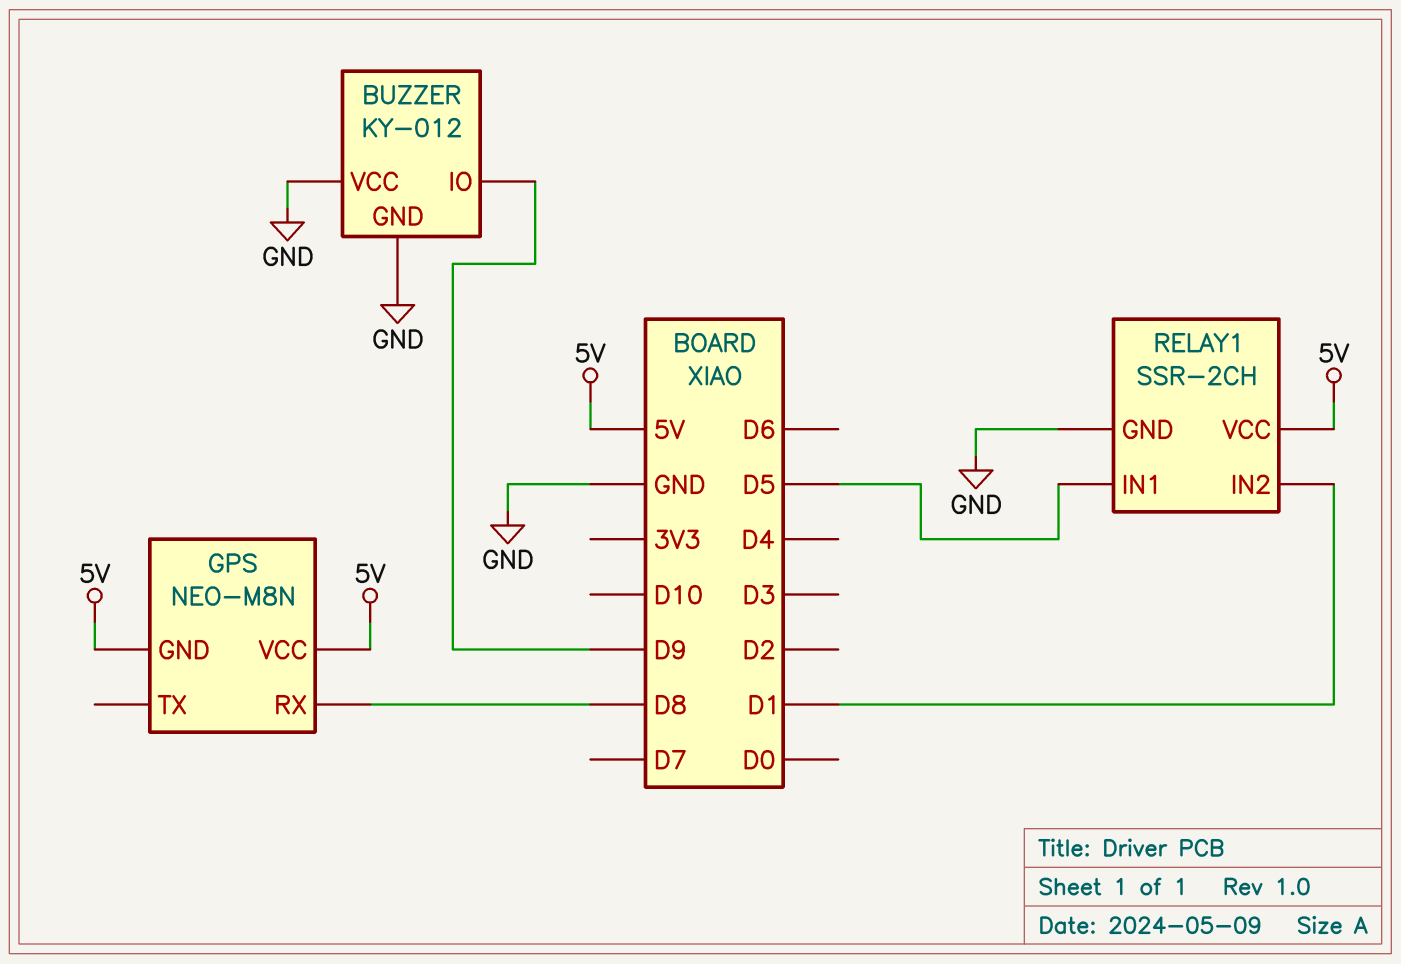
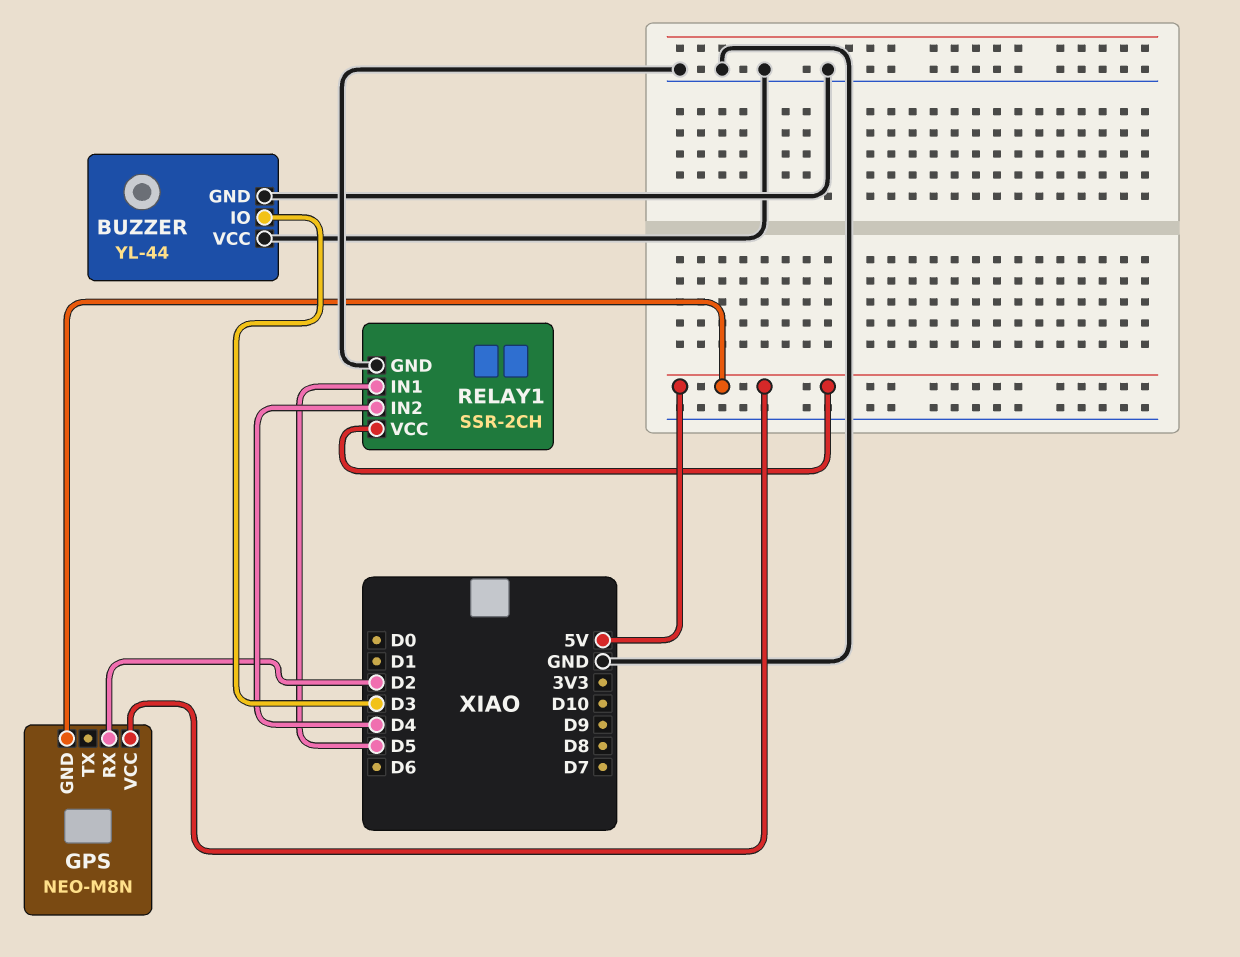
BUZZER: KY-012 -> YL-44
BUZZER pin IO: D9 -> D3
GPS pin RX: D8 -> D2
RELAY1 pin IN2: D1 -> D4

